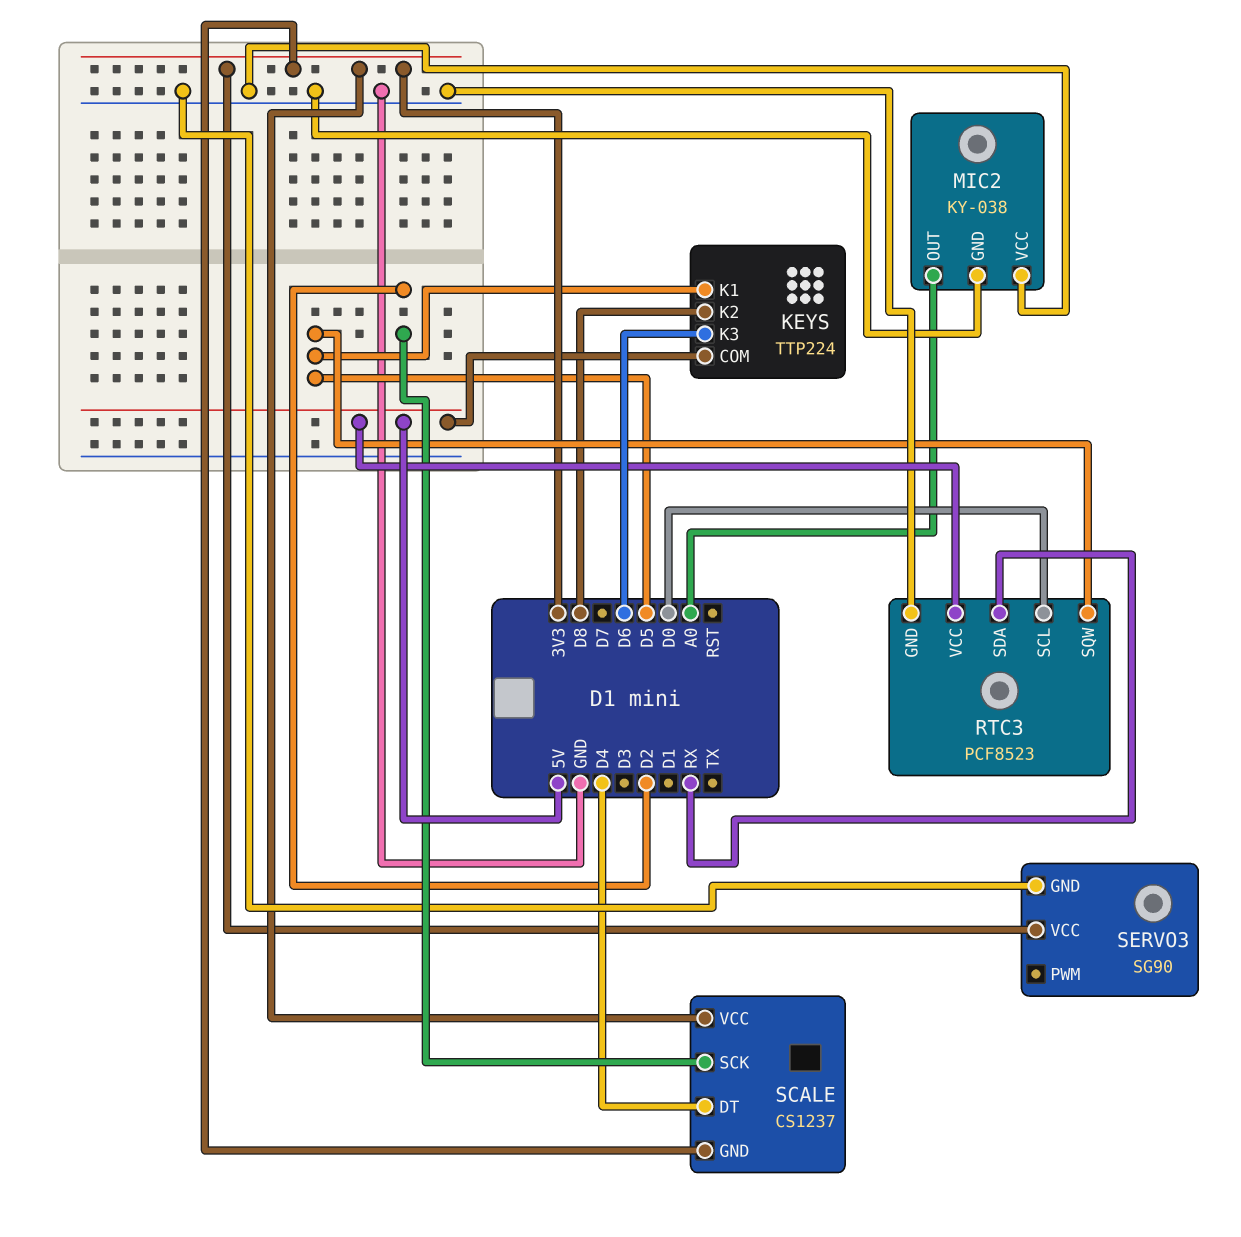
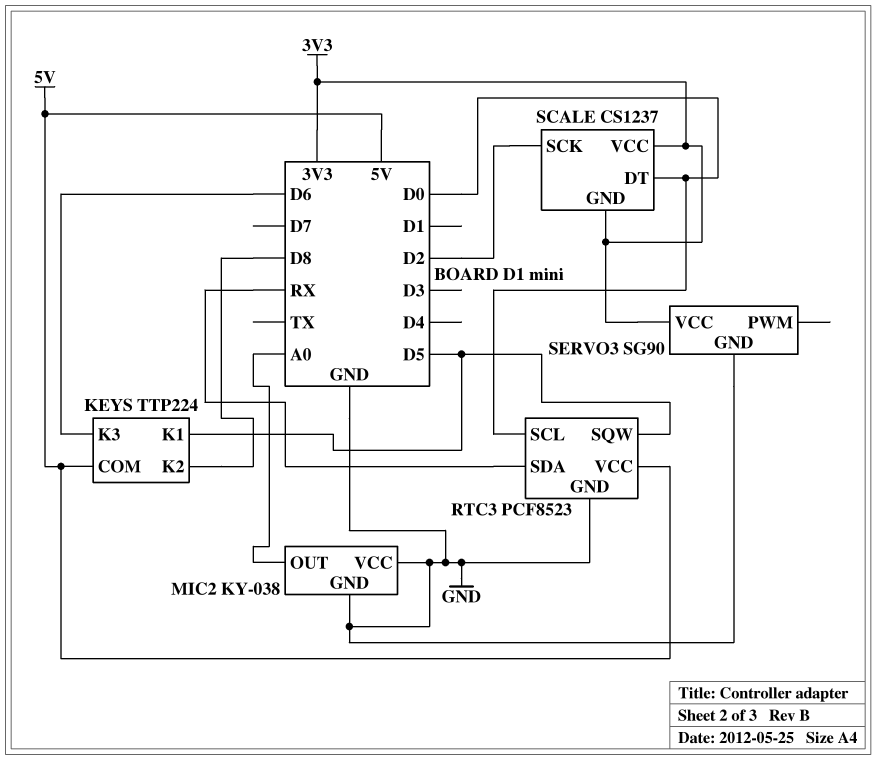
SCALE pin DT: D4 -> D0

